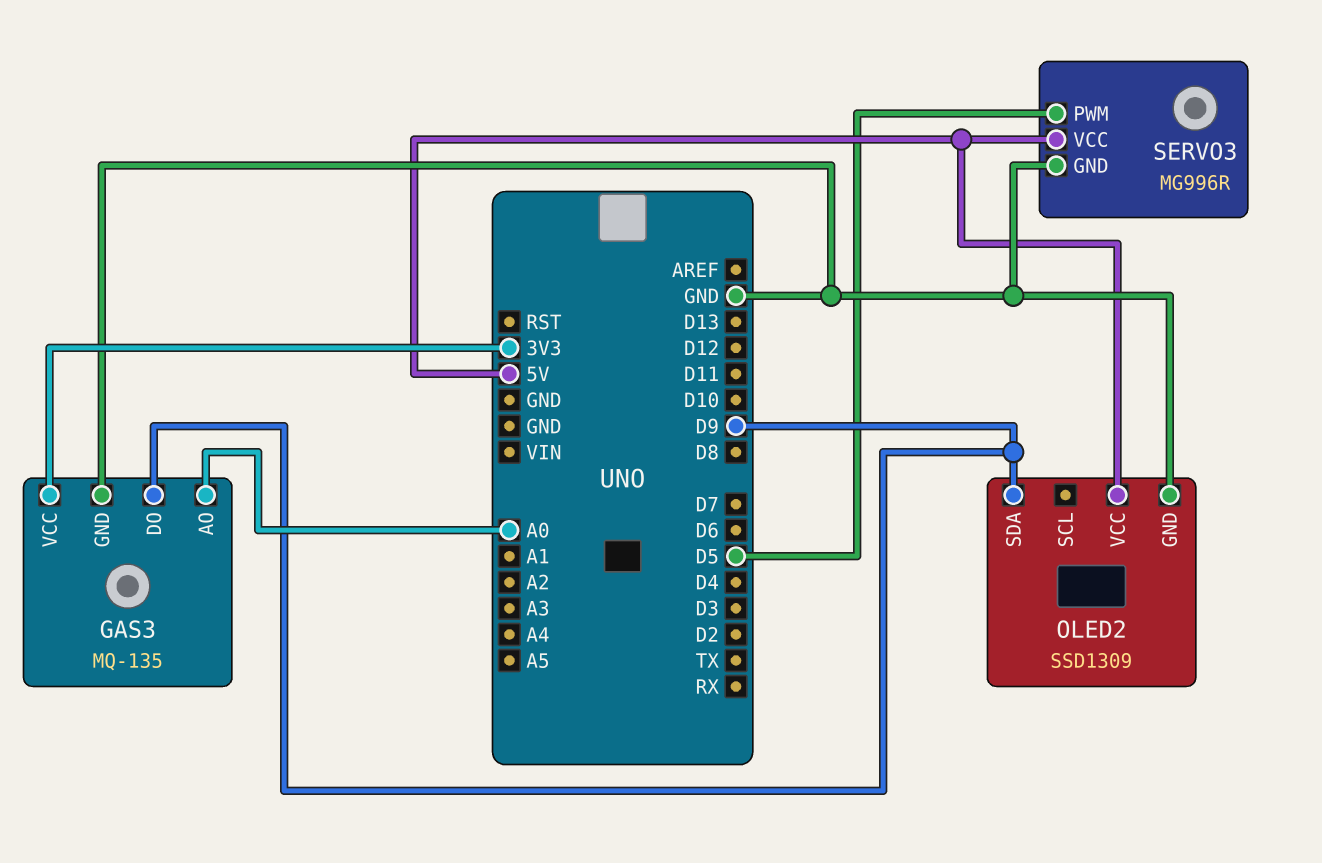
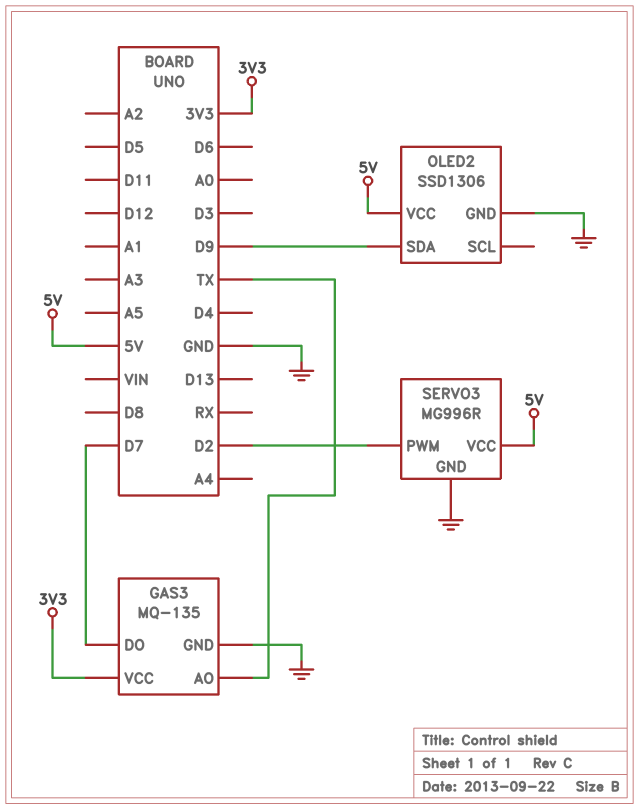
GAS3 pin AO: A0 -> TX
GAS3 pin DO: D9 -> D7
OLED2: SSD1309 -> SSD1306
SERVO3 pin PWM: D5 -> D2

